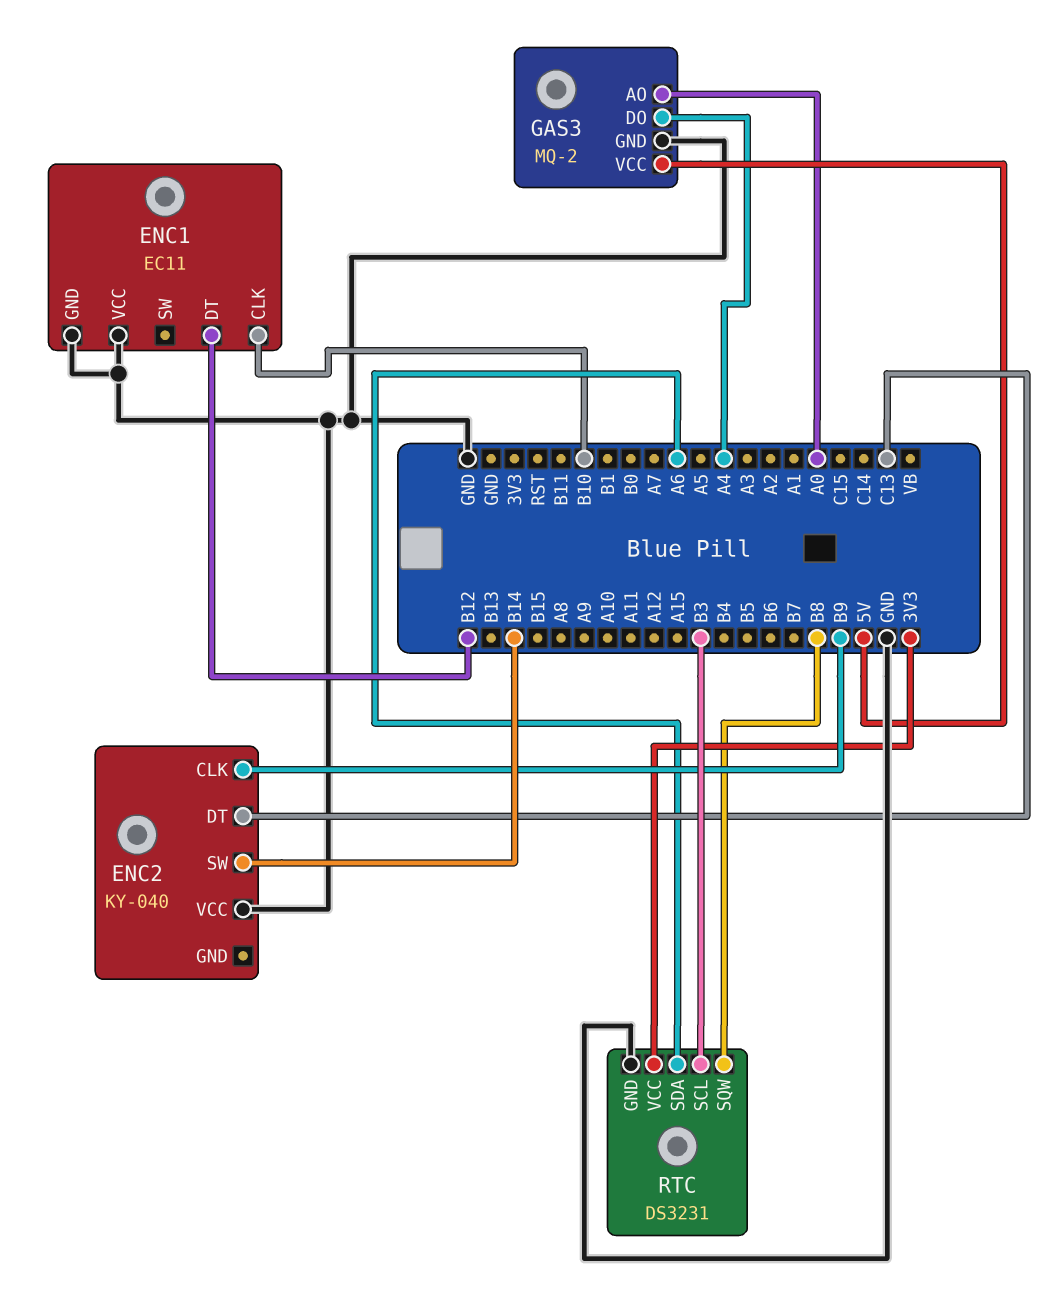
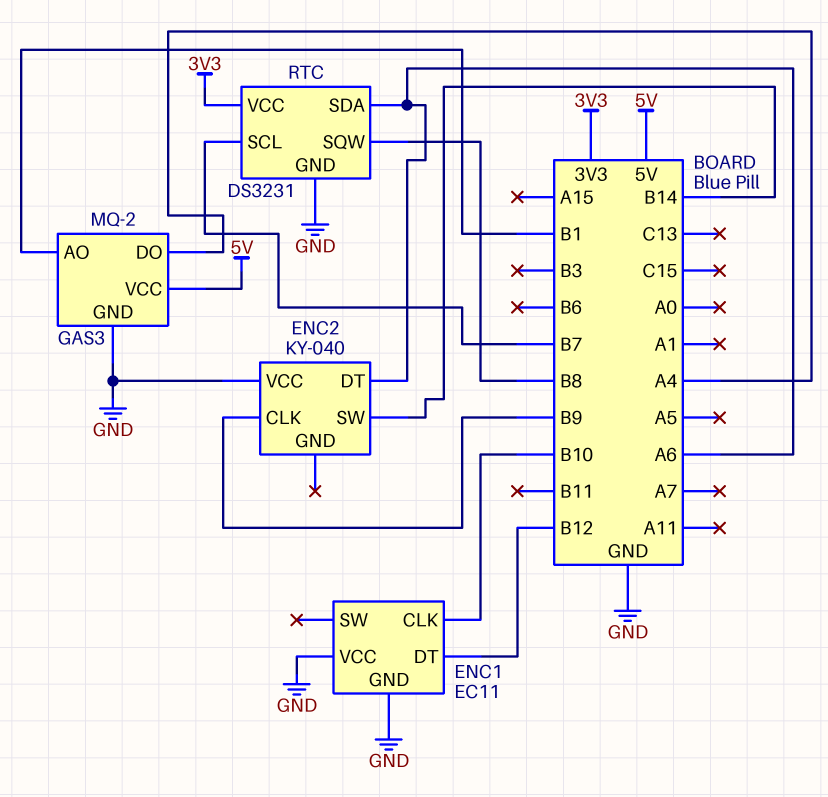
ENC2 pin DT: C13 -> A6
GAS3 pin AO: A0 -> B1
RTC pin SCL: B3 -> B7

